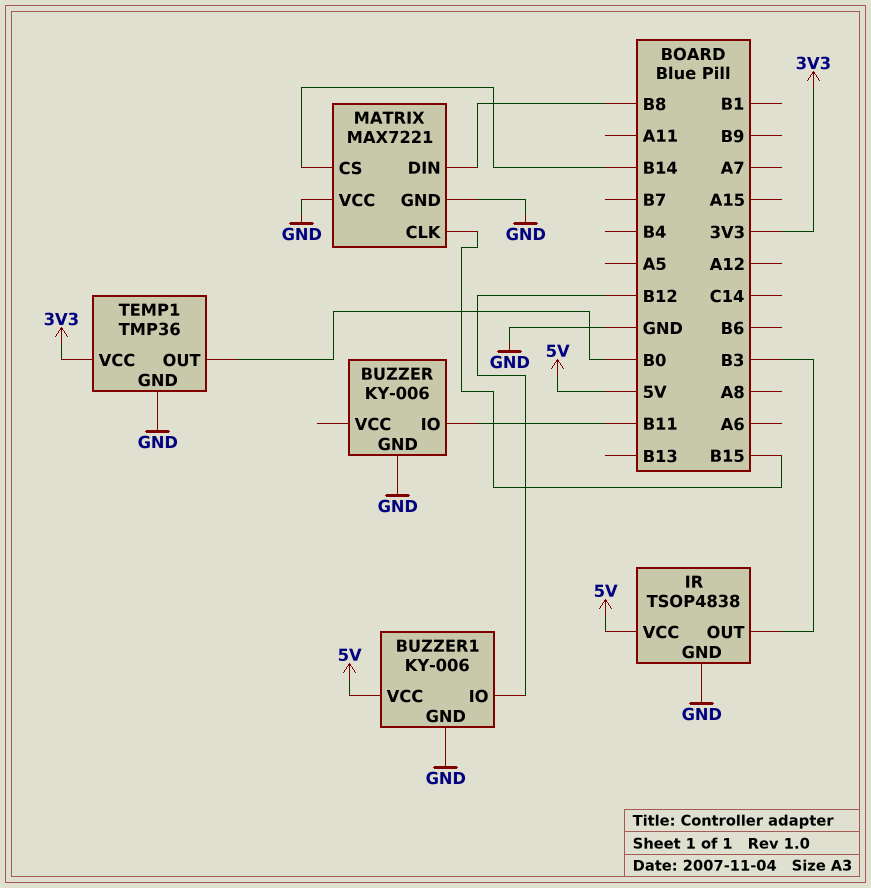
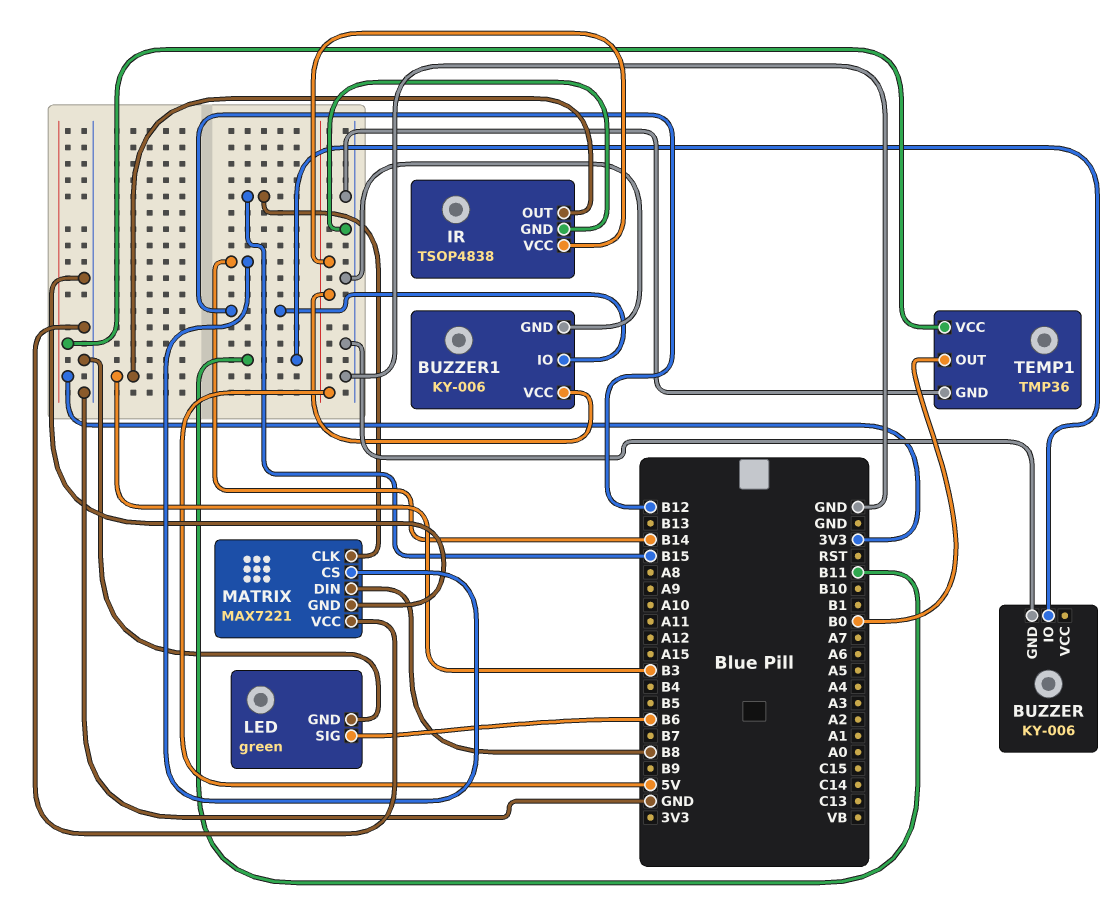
LED: none -> green
LED pin GND: none -> GND
LED pin SIG: none -> B6

